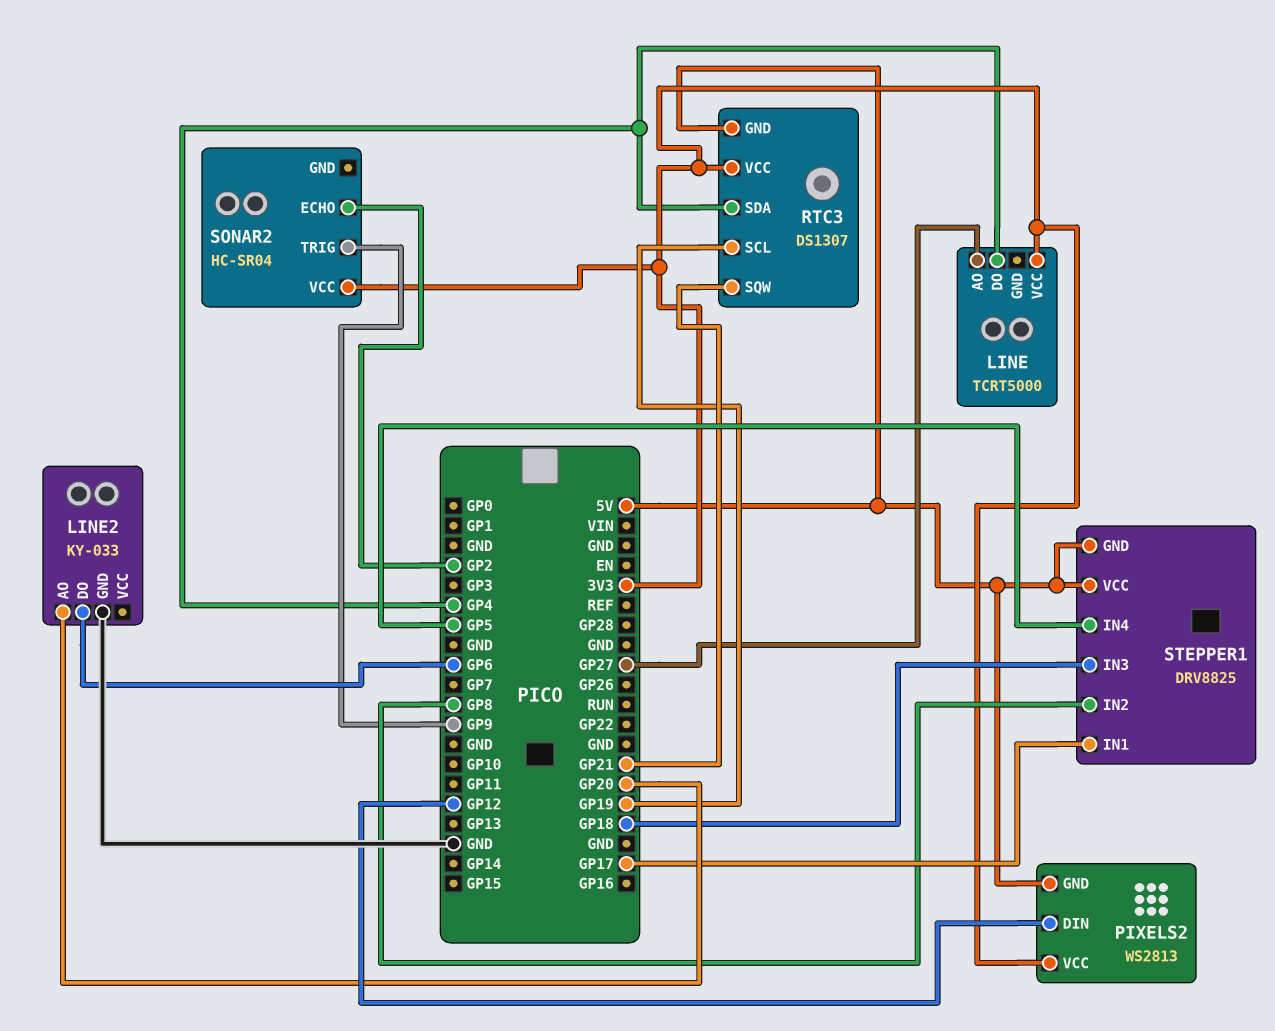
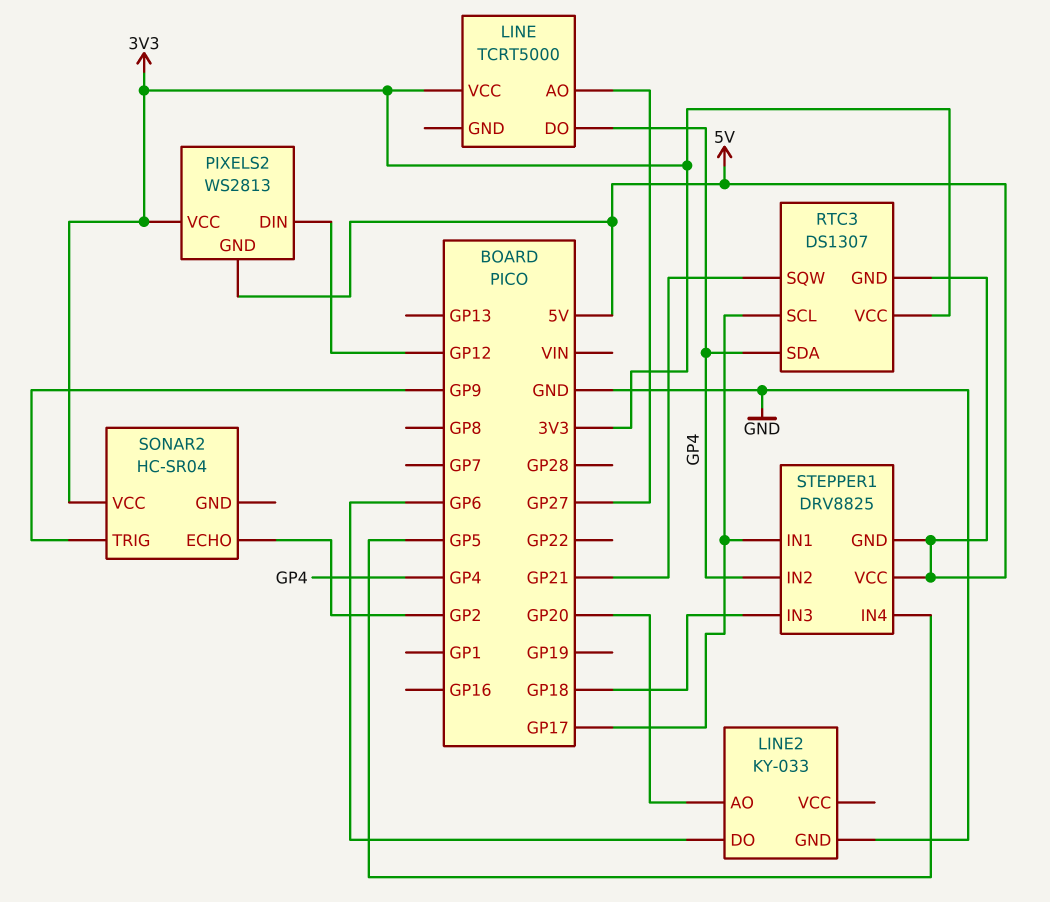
RTC3 pin SCL: GP19 -> GP17
STEPPER1 pin IN2: GP8 -> GP4

